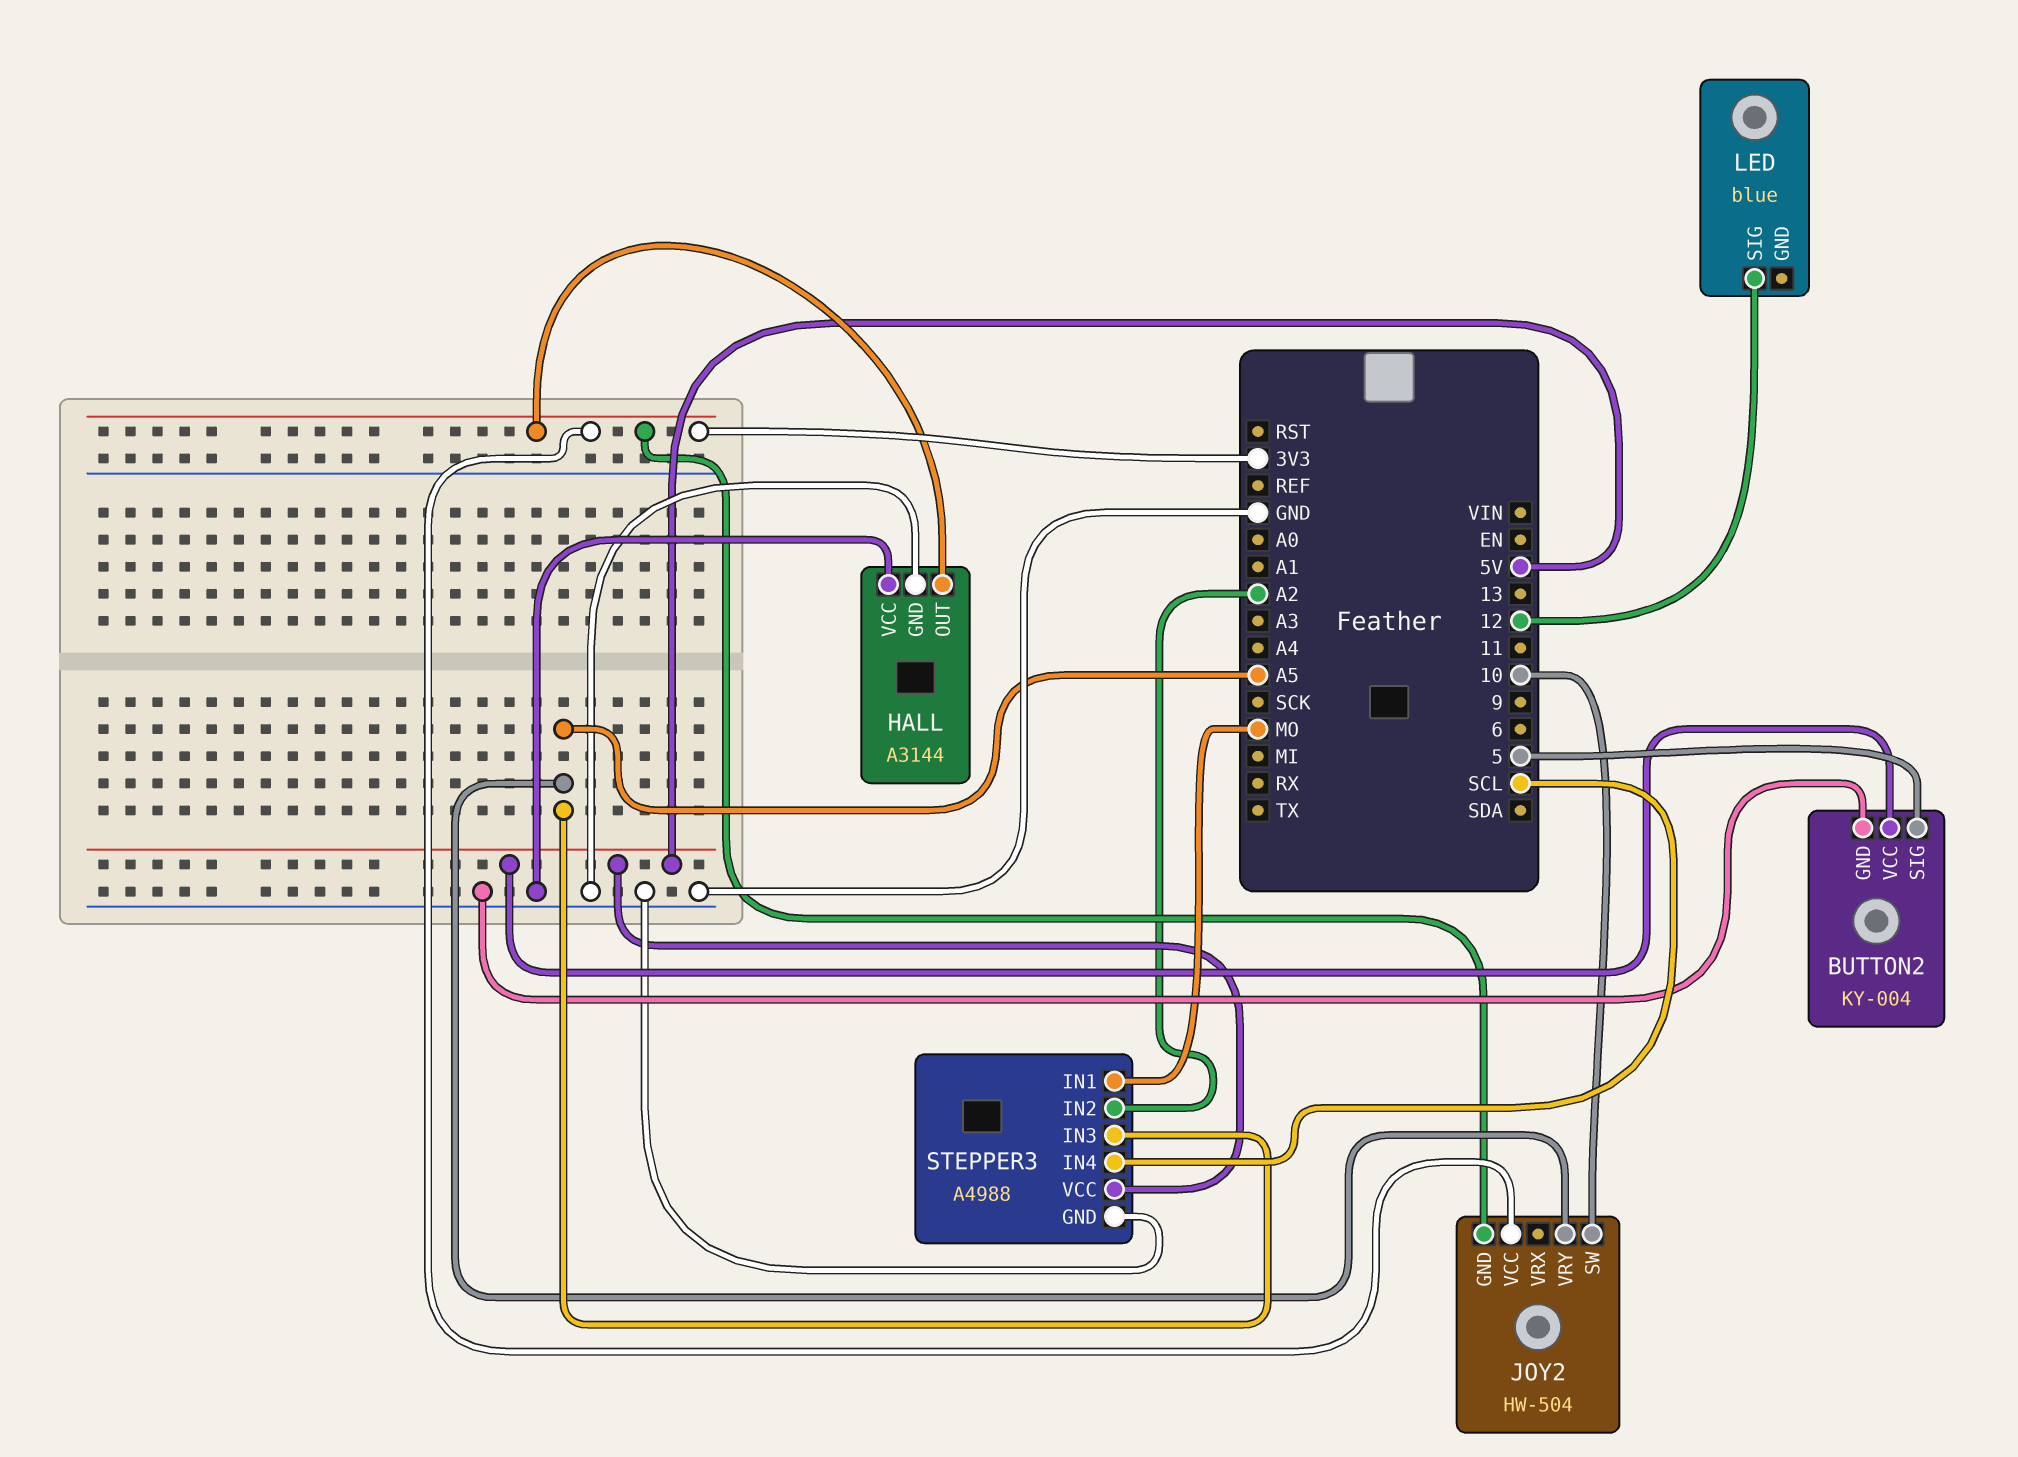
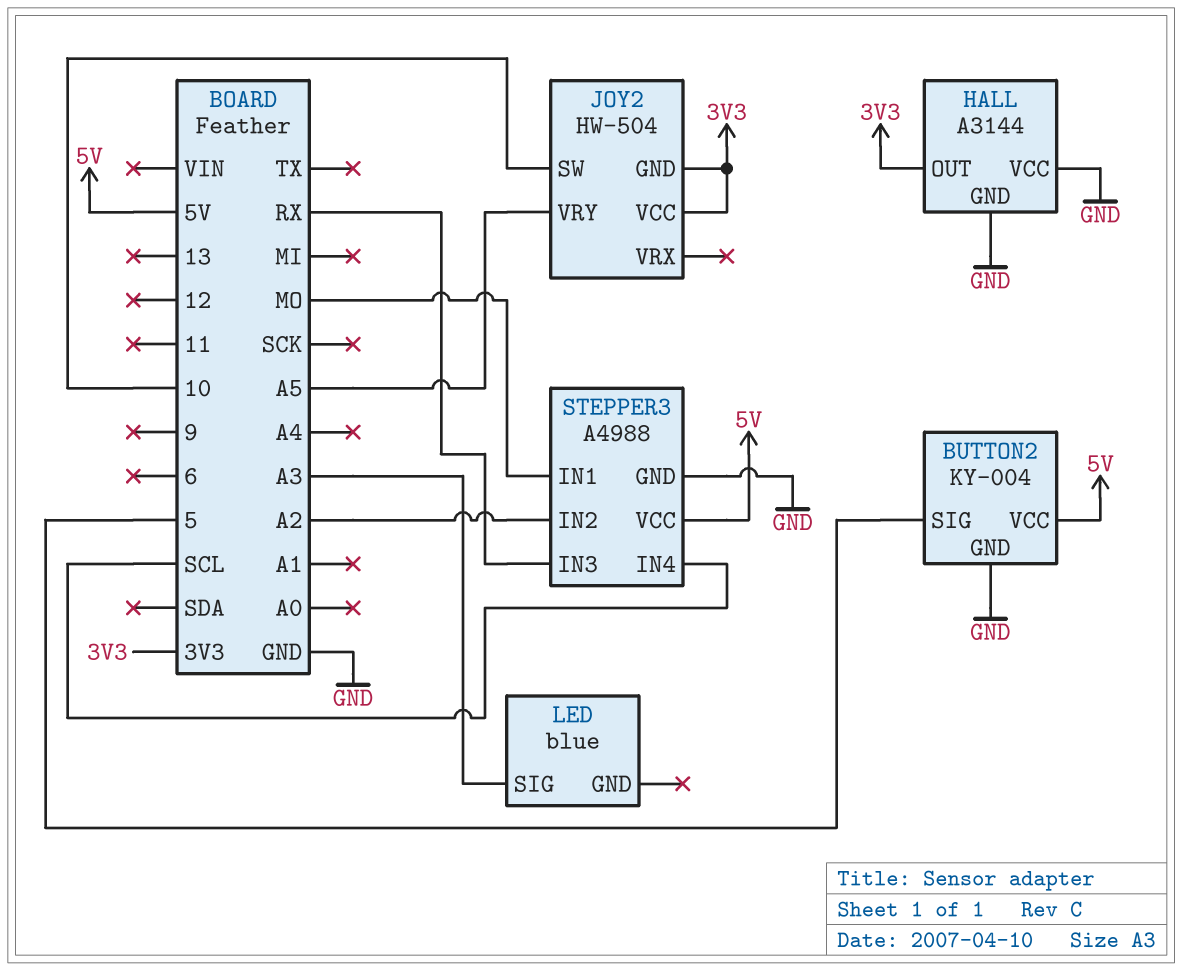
LED pin SIG: 12 -> A3
STEPPER3 pin IN3: A5 -> RX

